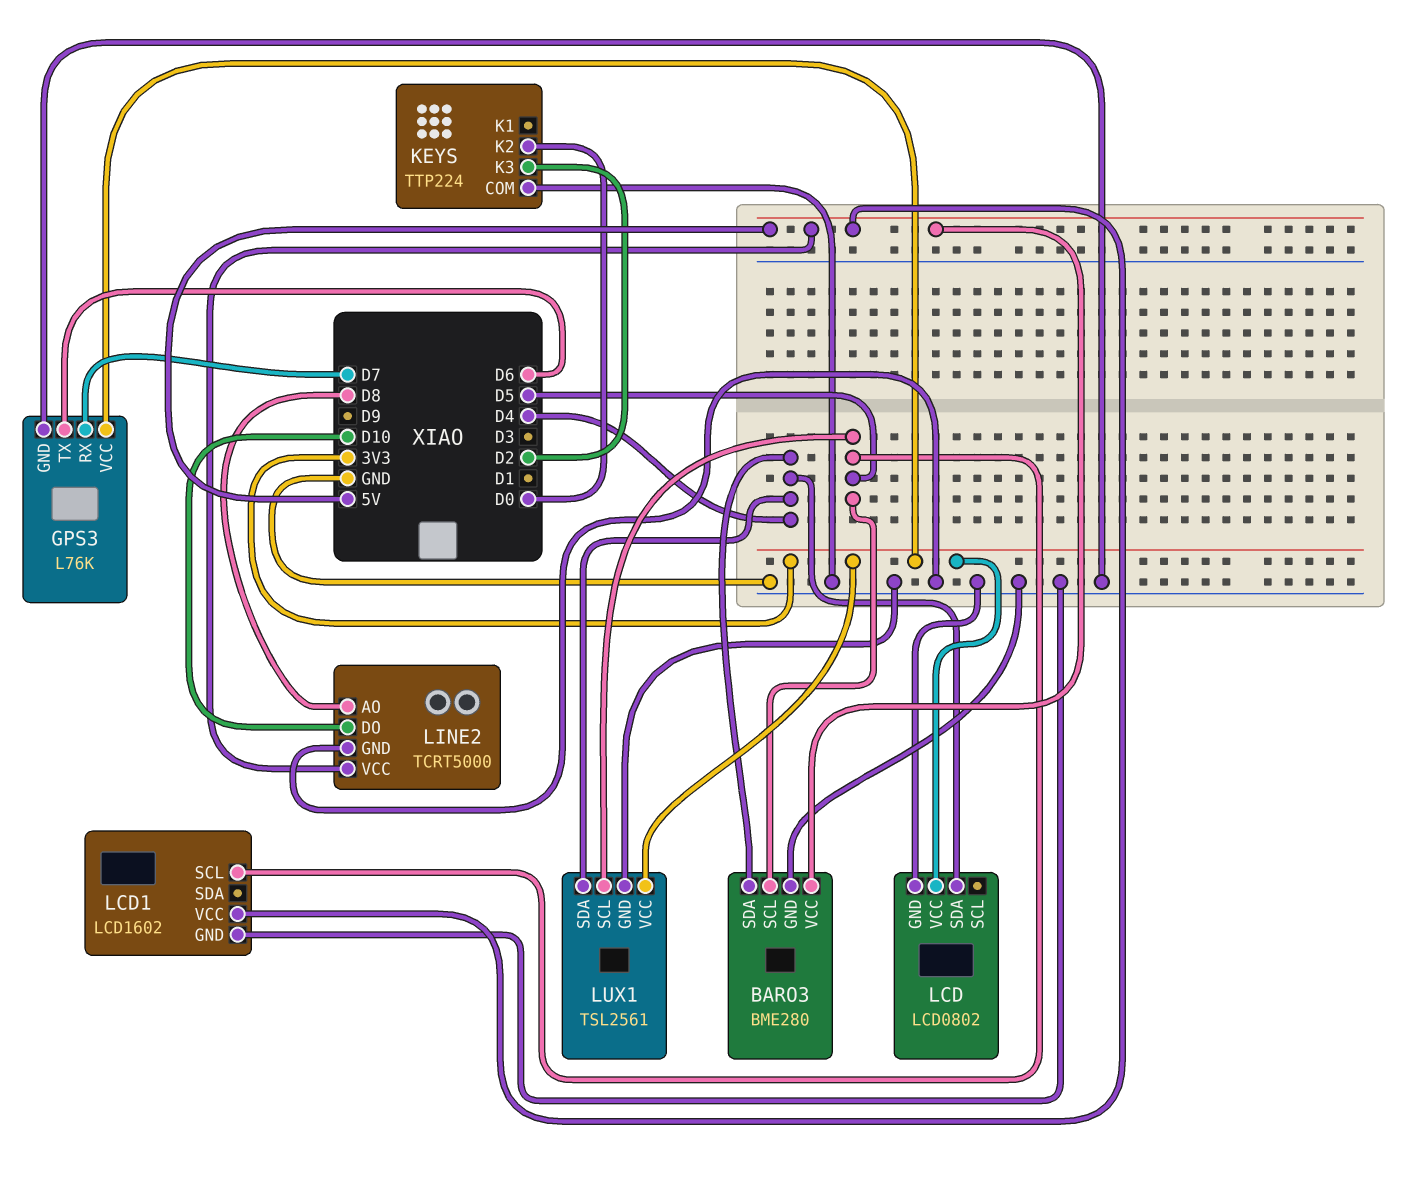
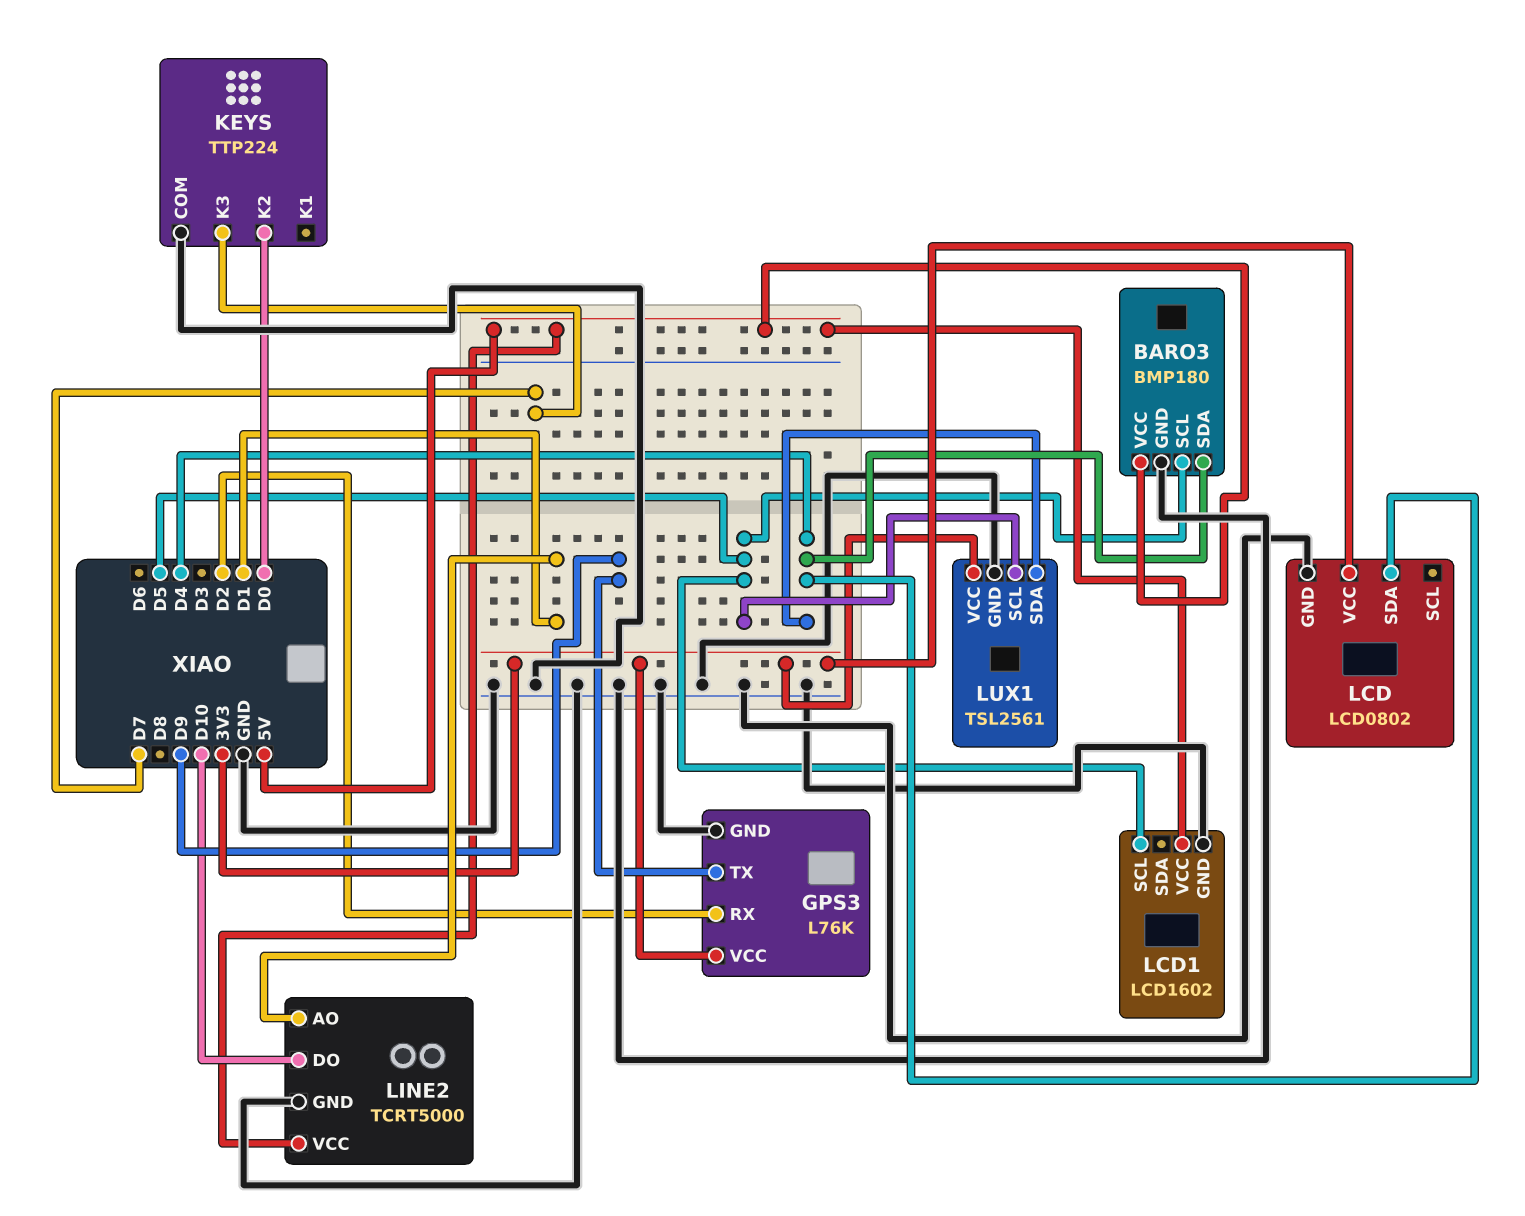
BARO3: BME280 -> BMP180
GPS3 pin RX: D7 -> D2
GPS3 pin TX: D6 -> D9
KEYS pin K3: D2 -> D7
LINE2 pin AO: D8 -> D1

